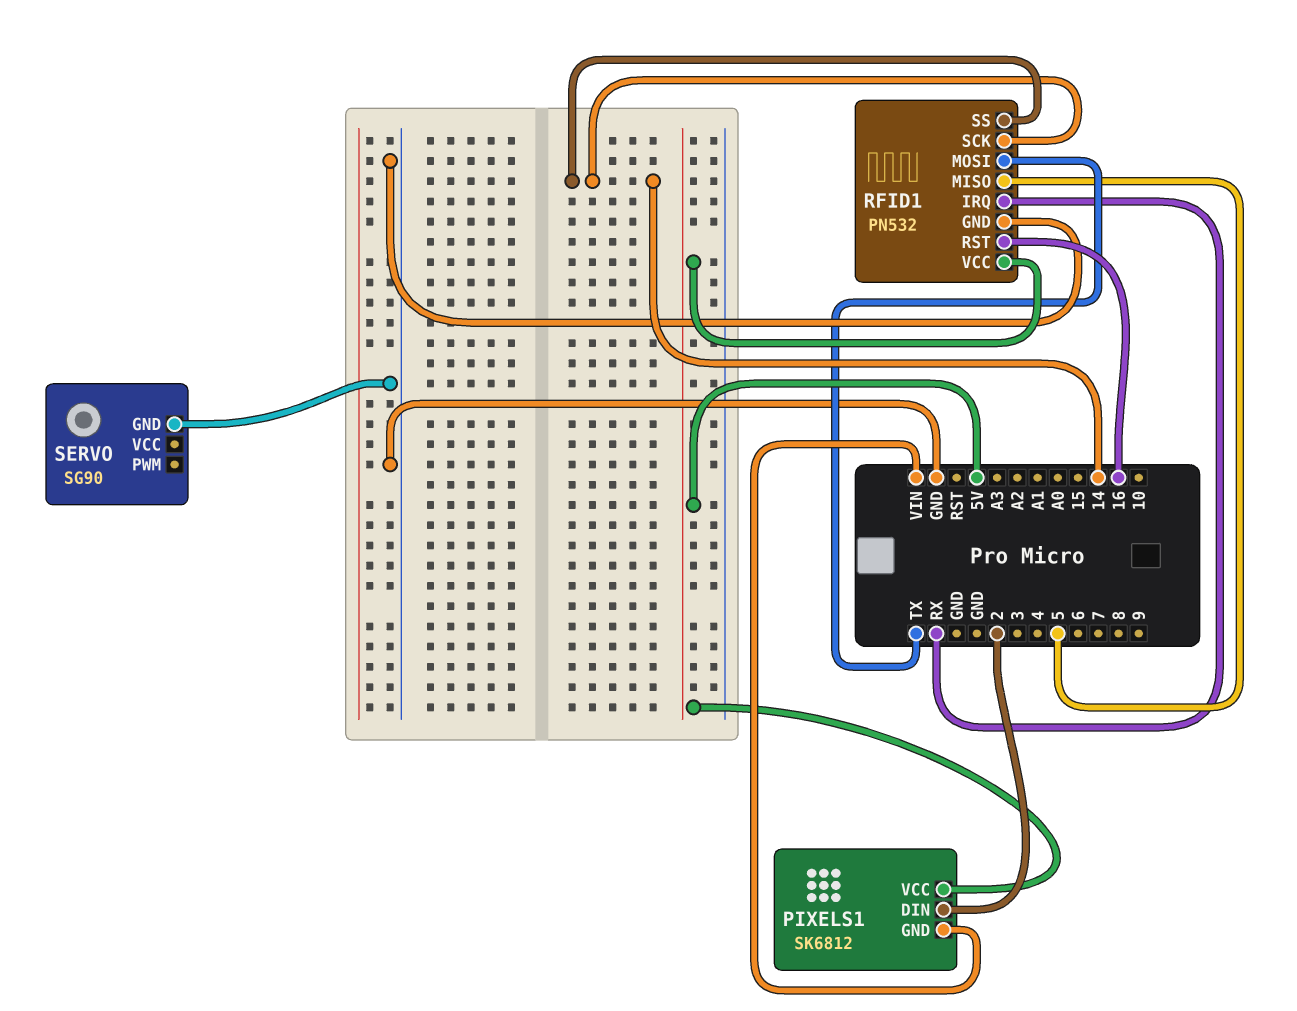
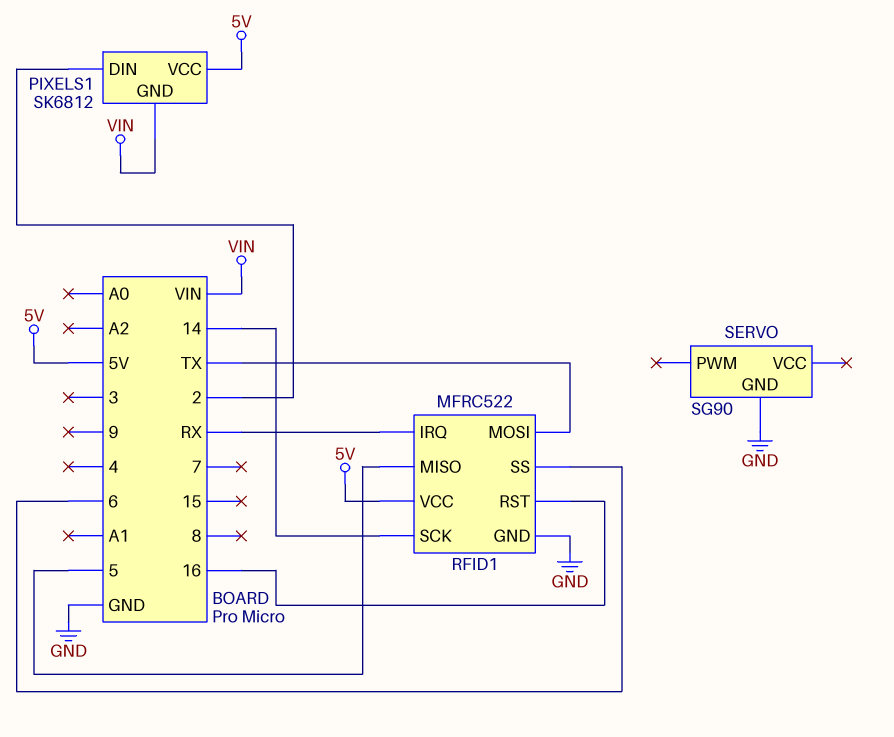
RFID1: PN532 -> MFRC522
RFID1 pin SS: 14 -> 6

